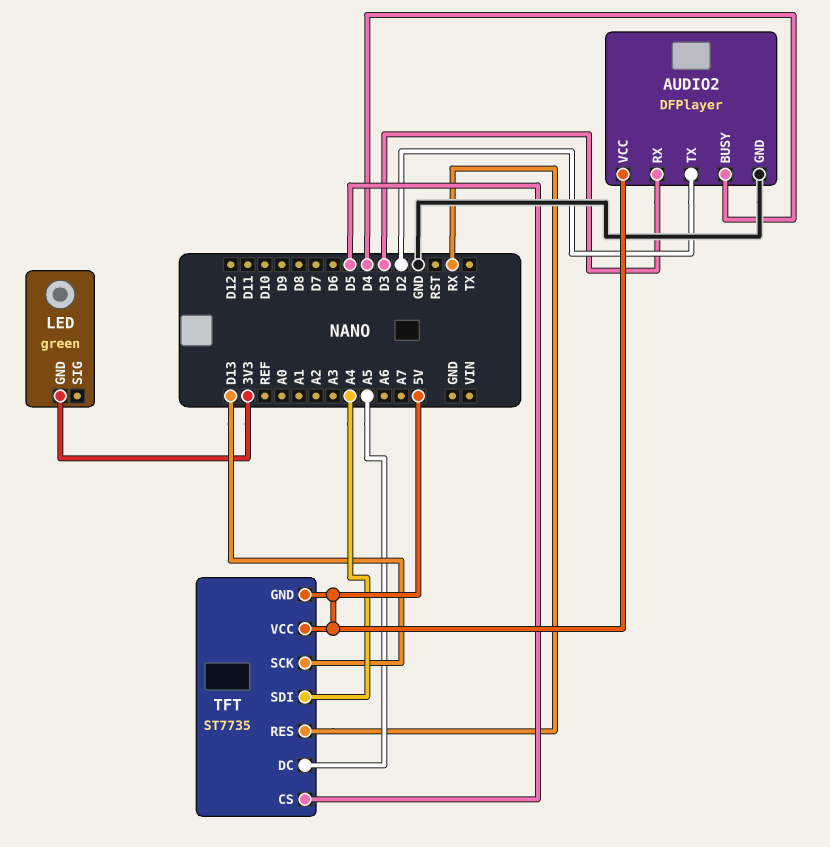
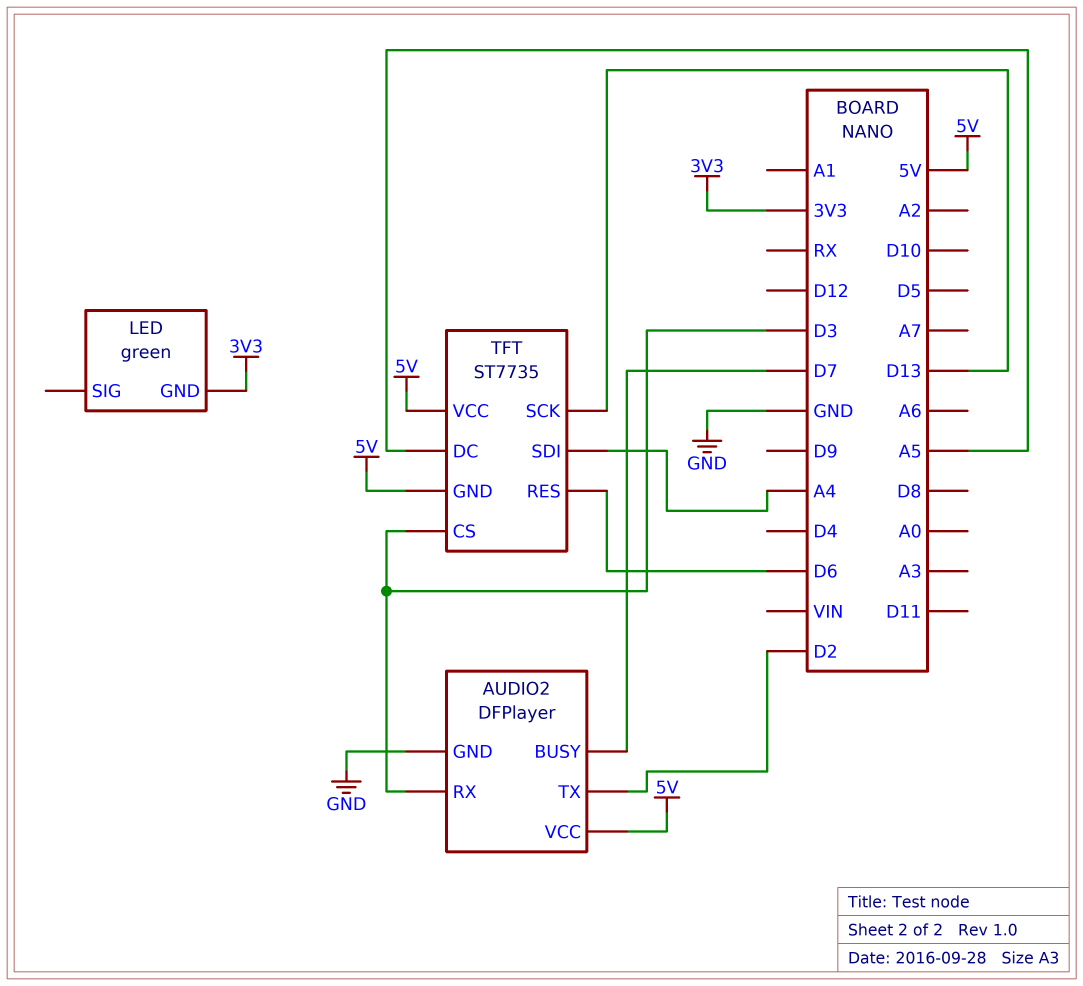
AUDIO2 pin BUSY: D4 -> D7
TFT pin CS: D5 -> D3
TFT pin RES: RX -> D6

